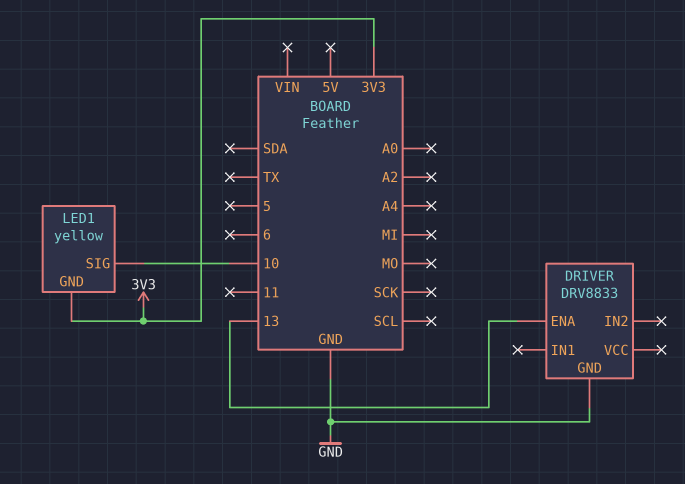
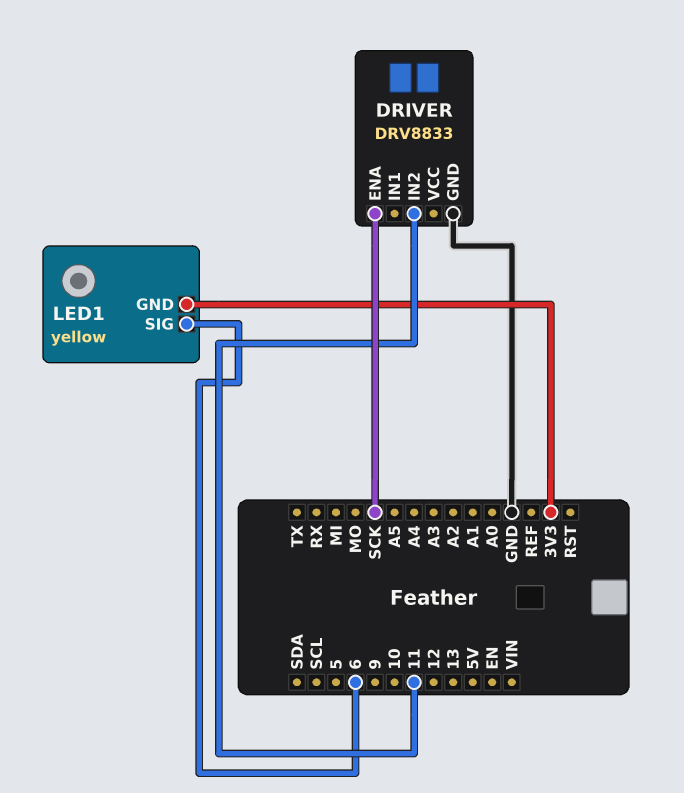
DRIVER pin ENA: 13 -> SCK
DRIVER pin IN2: none -> 11
LED1 pin SIG: 10 -> 6

